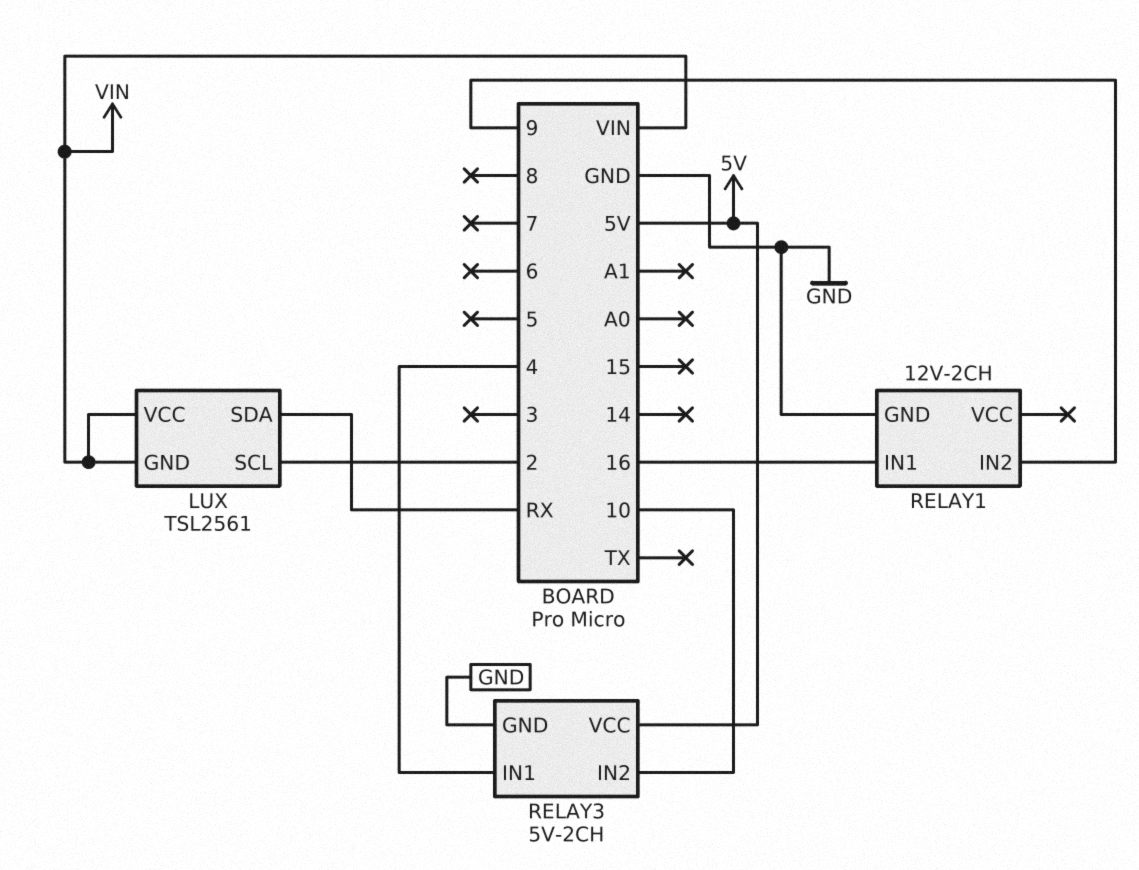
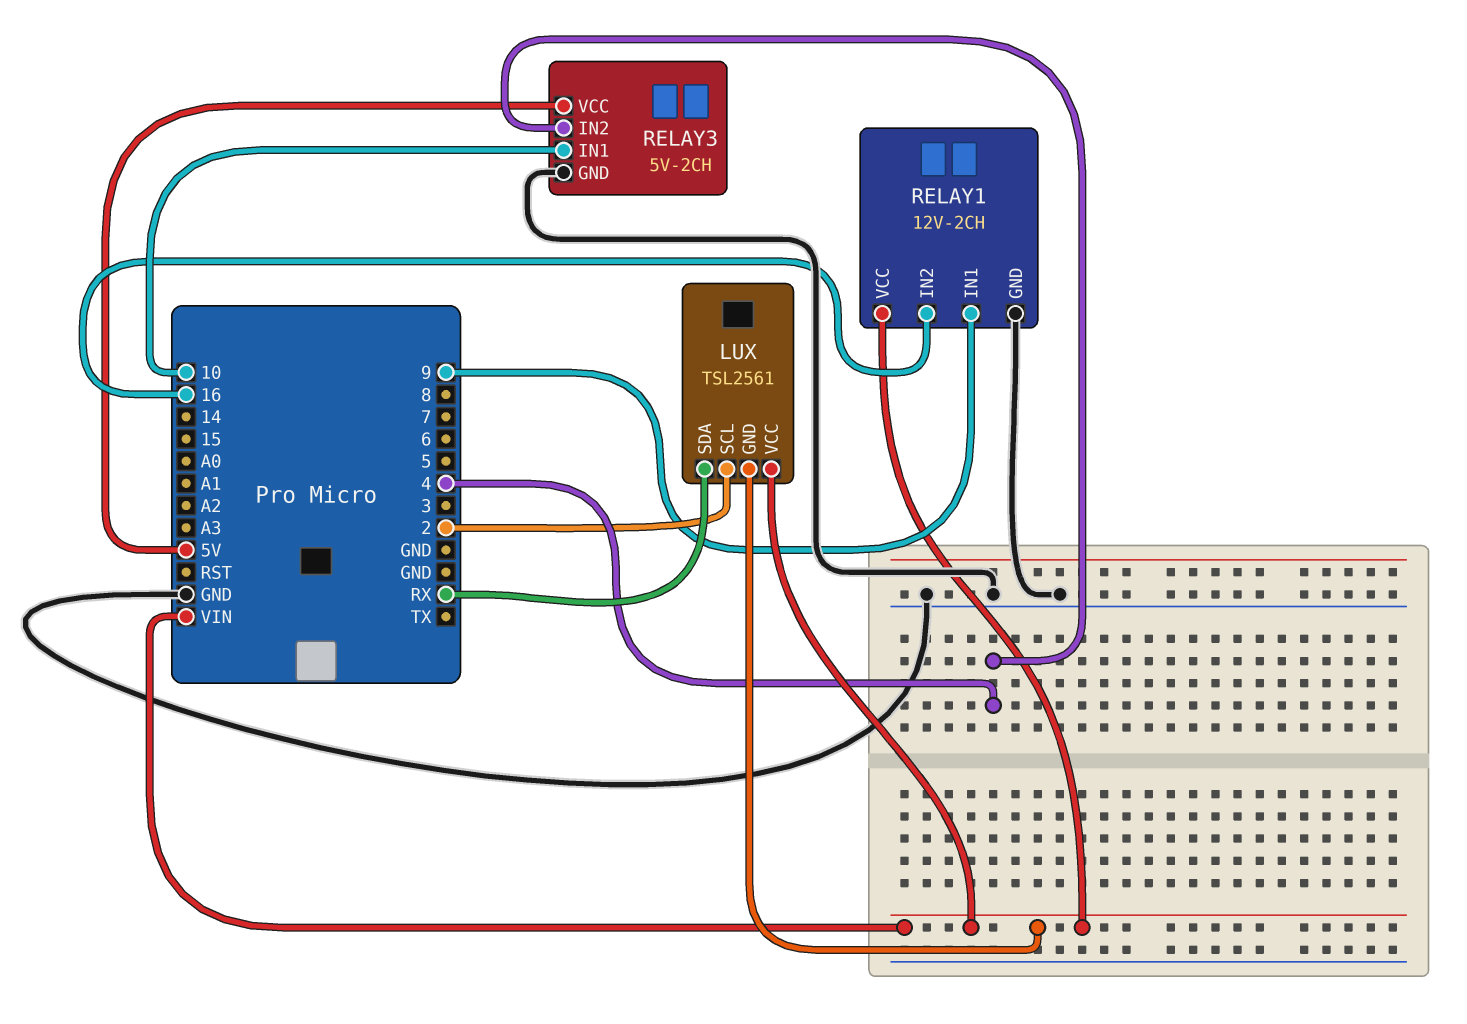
RELAY1 pin IN1: 16 -> 9
RELAY1 pin IN2: 9 -> 16
RELAY1 pin VCC: none -> VIN
RELAY3 pin IN1: 4 -> 10
RELAY3 pin IN2: 10 -> 4

